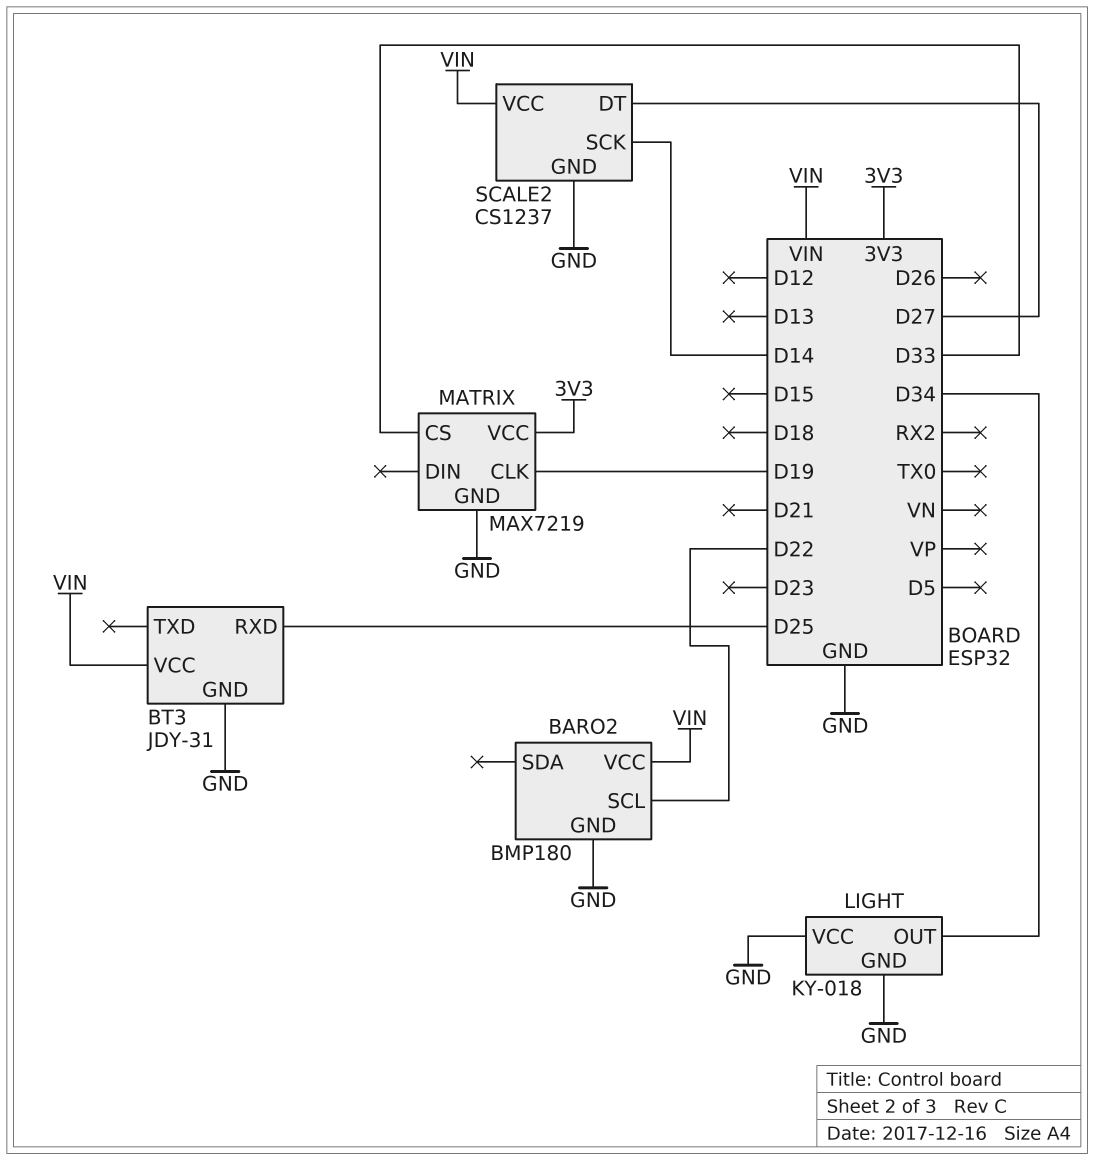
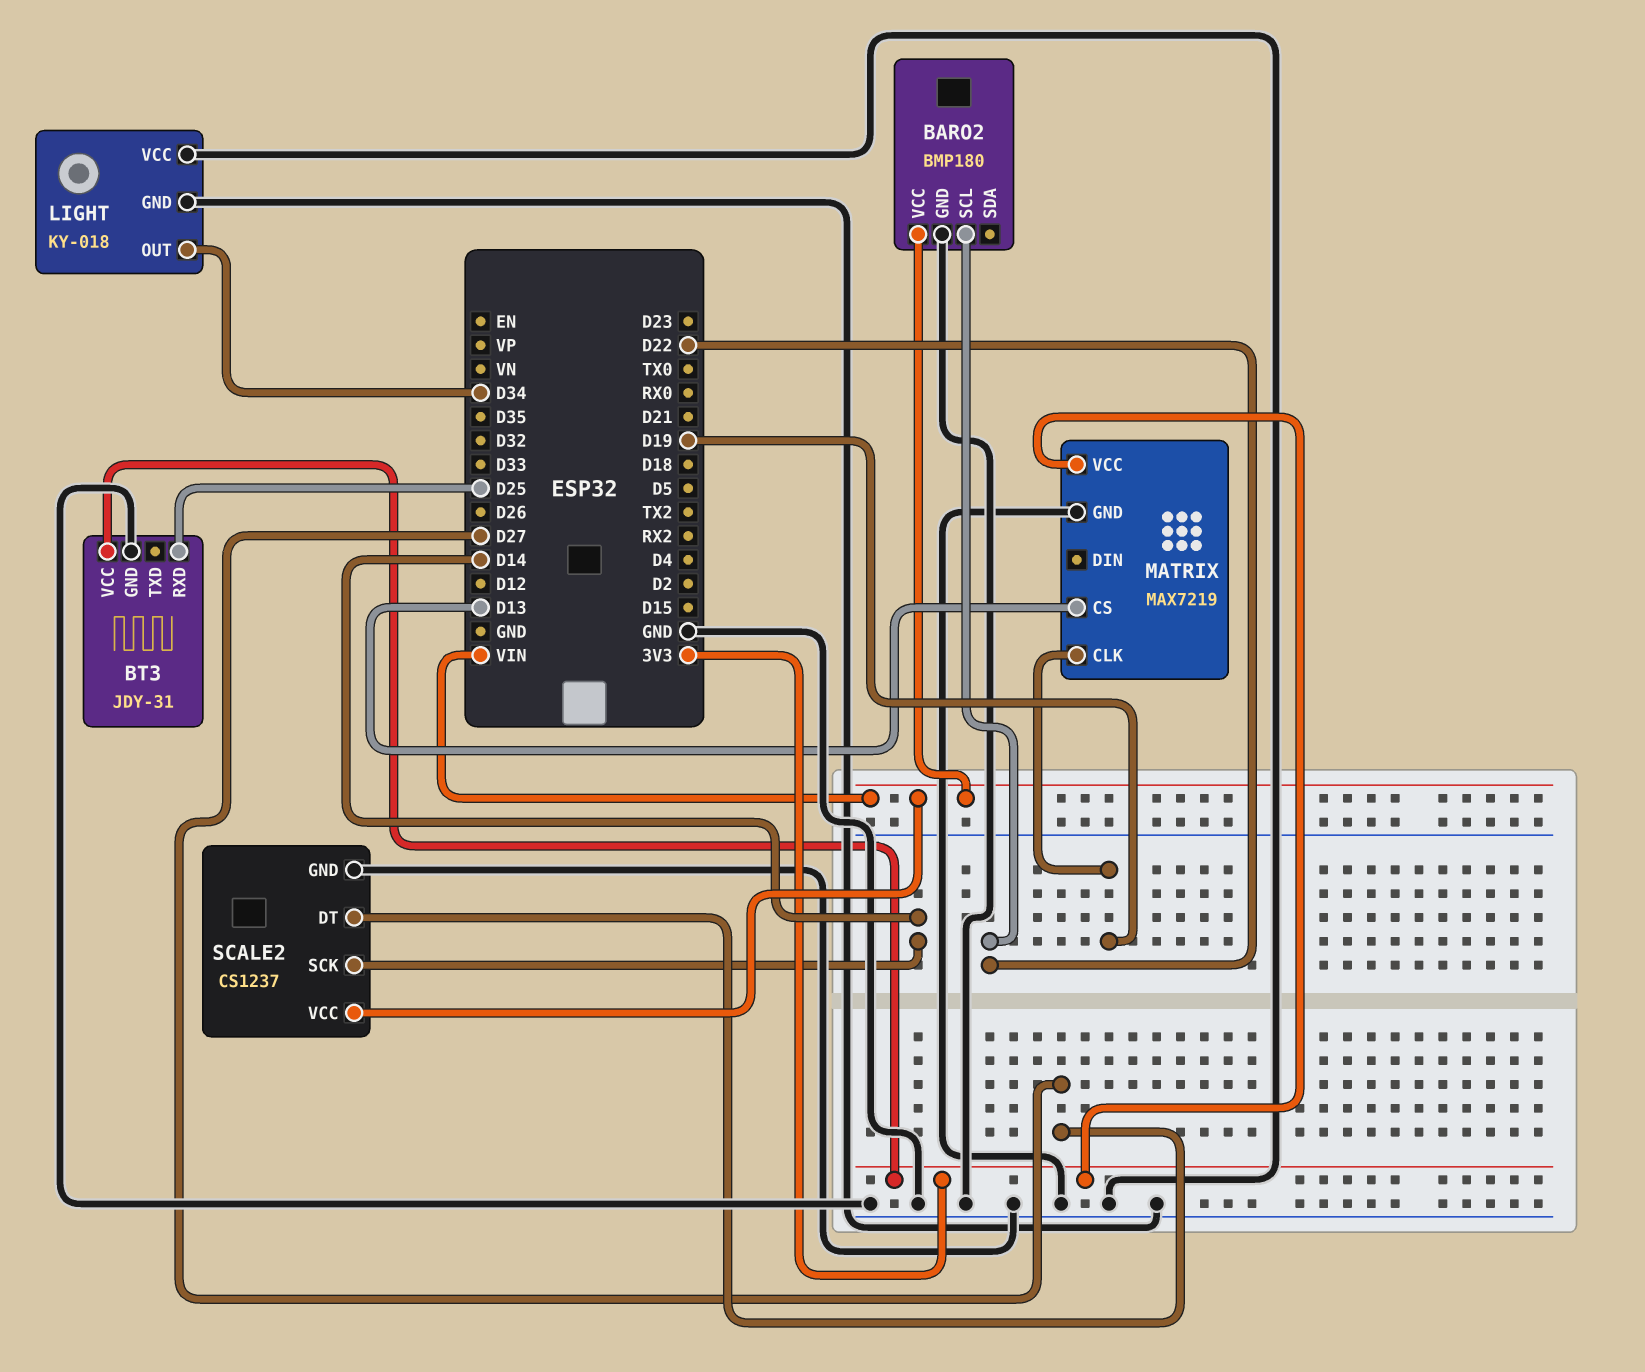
BT3 pin VCC: VIN -> 3V3
MATRIX pin CS: D33 -> D13

